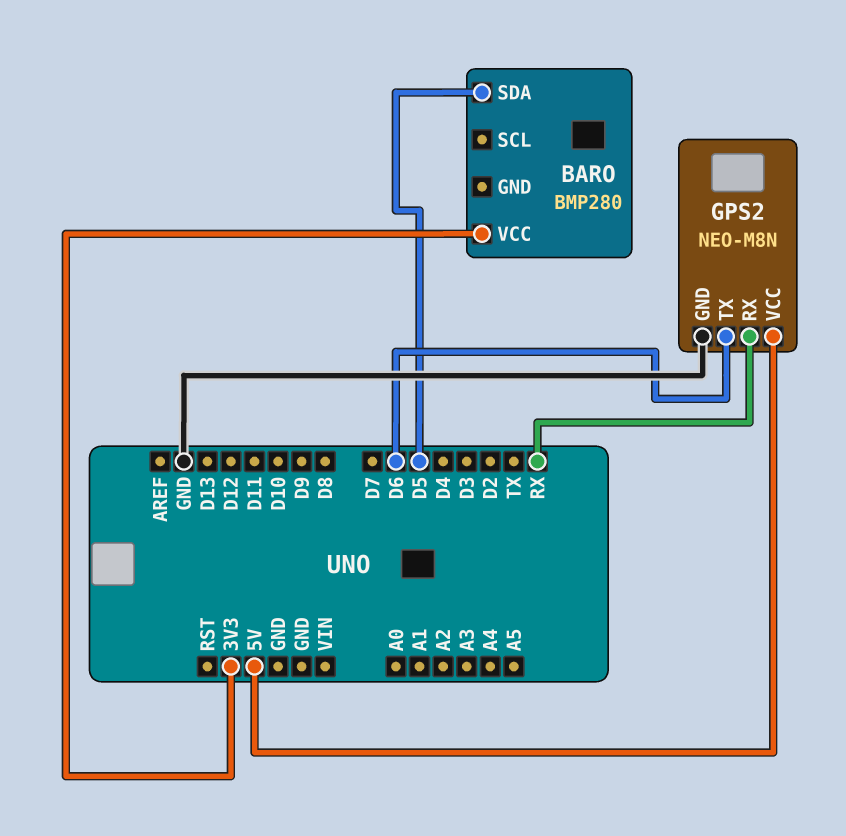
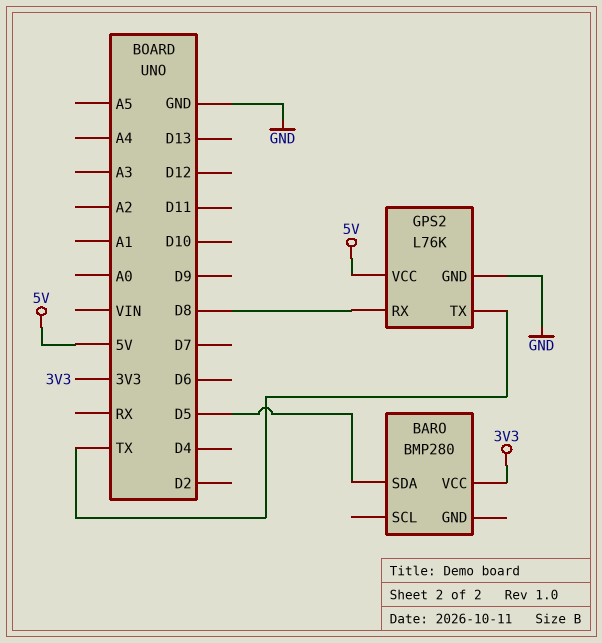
GPS2: NEO-M8N -> L76K
GPS2 pin RX: RX -> D8
GPS2 pin TX: D6 -> TX

